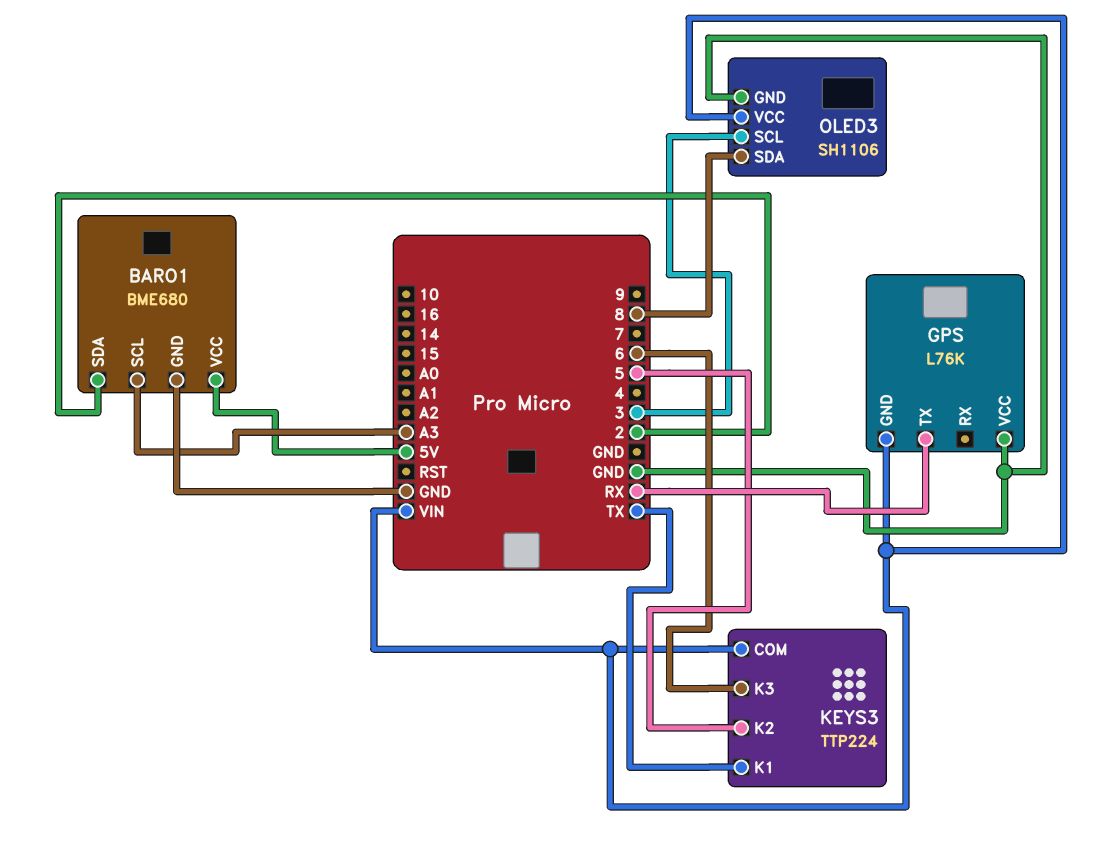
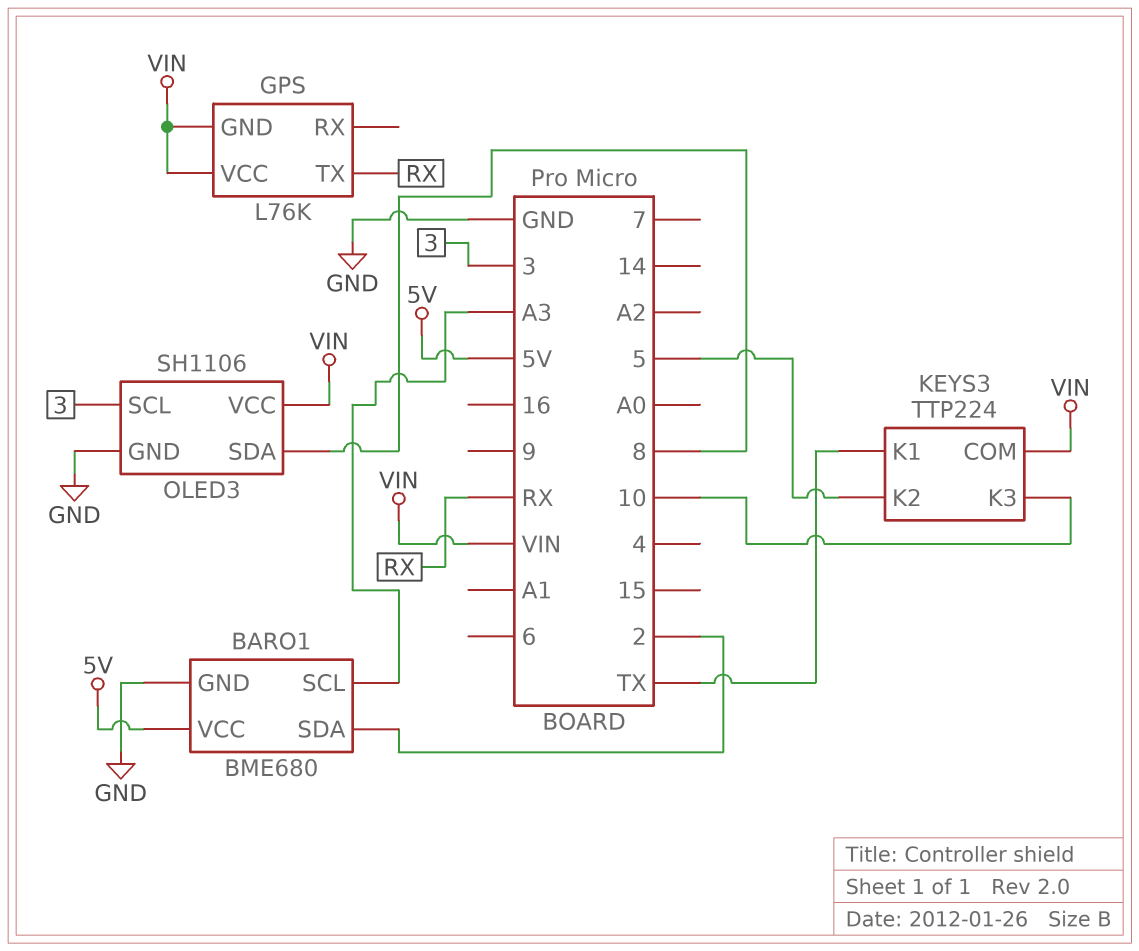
GPS pin VCC: GND -> VIN
KEYS3 pin K3: 6 -> 10

